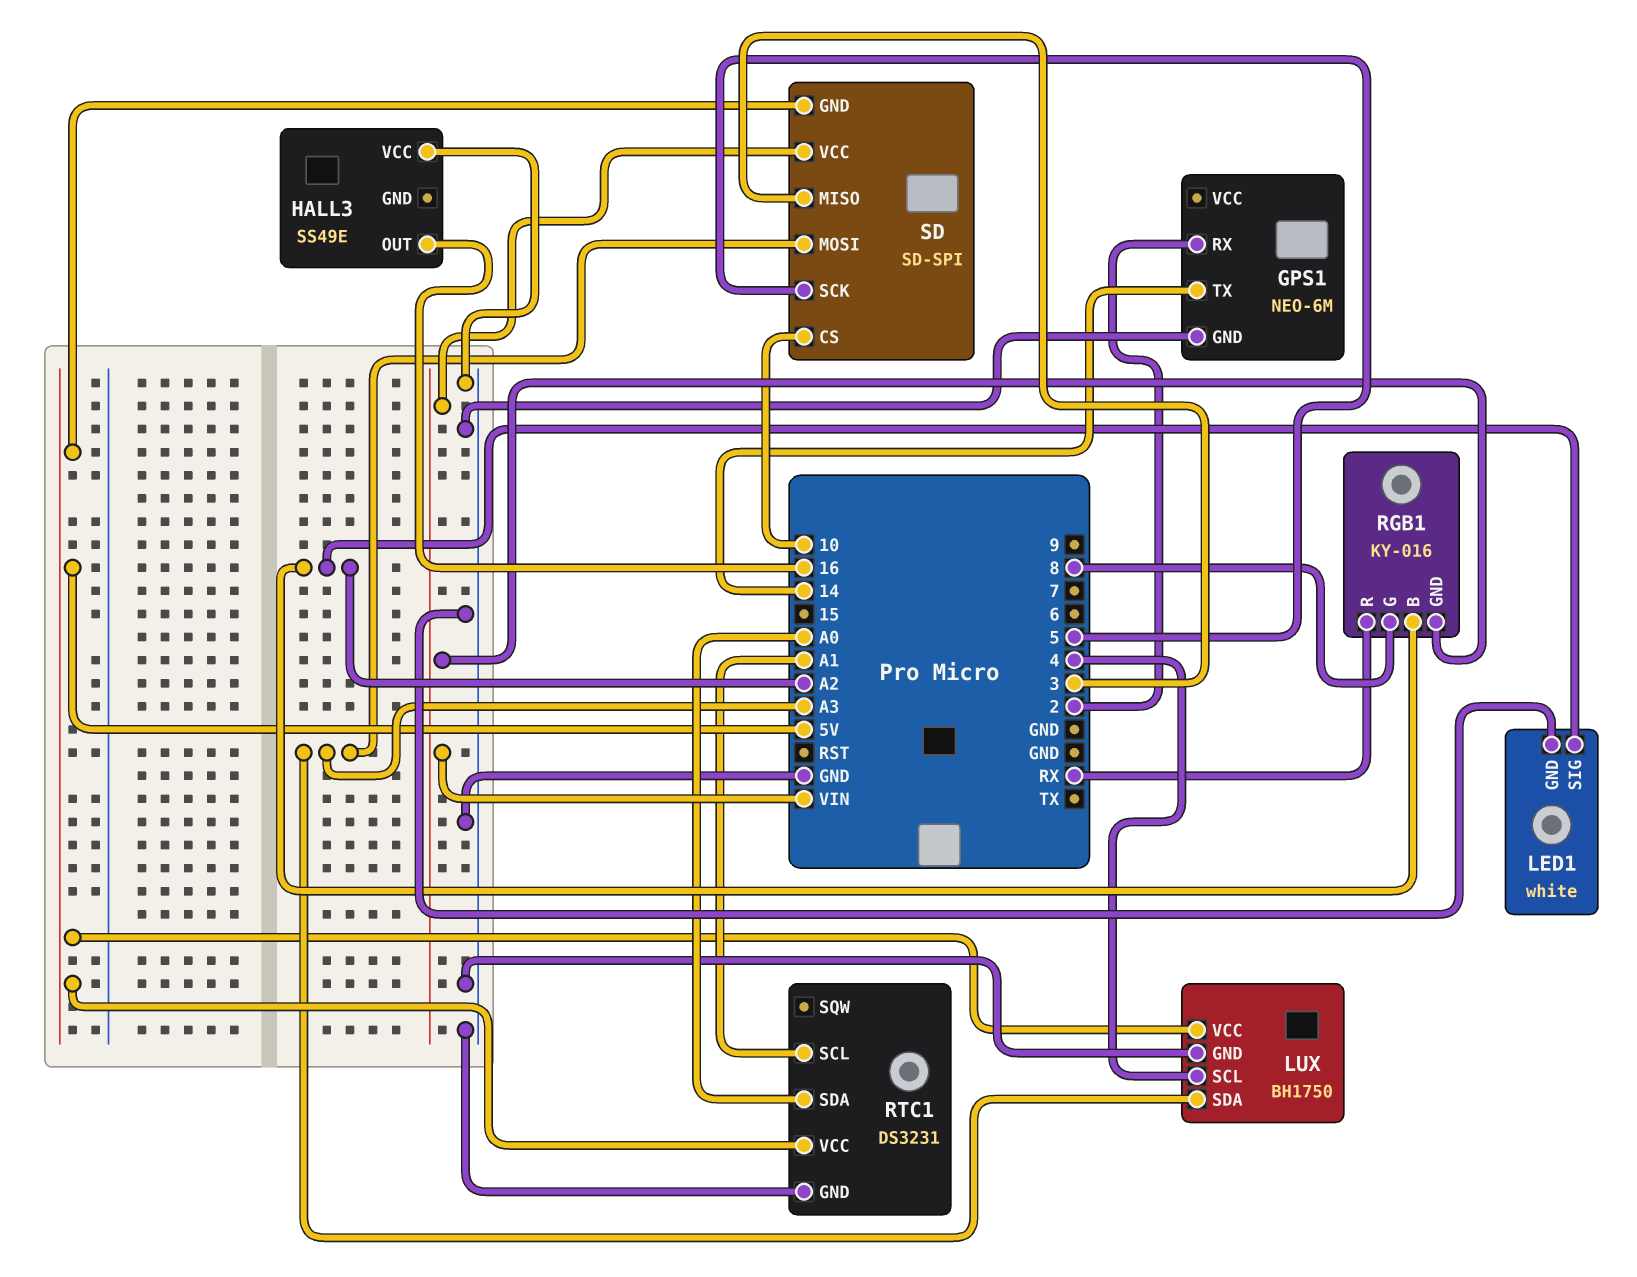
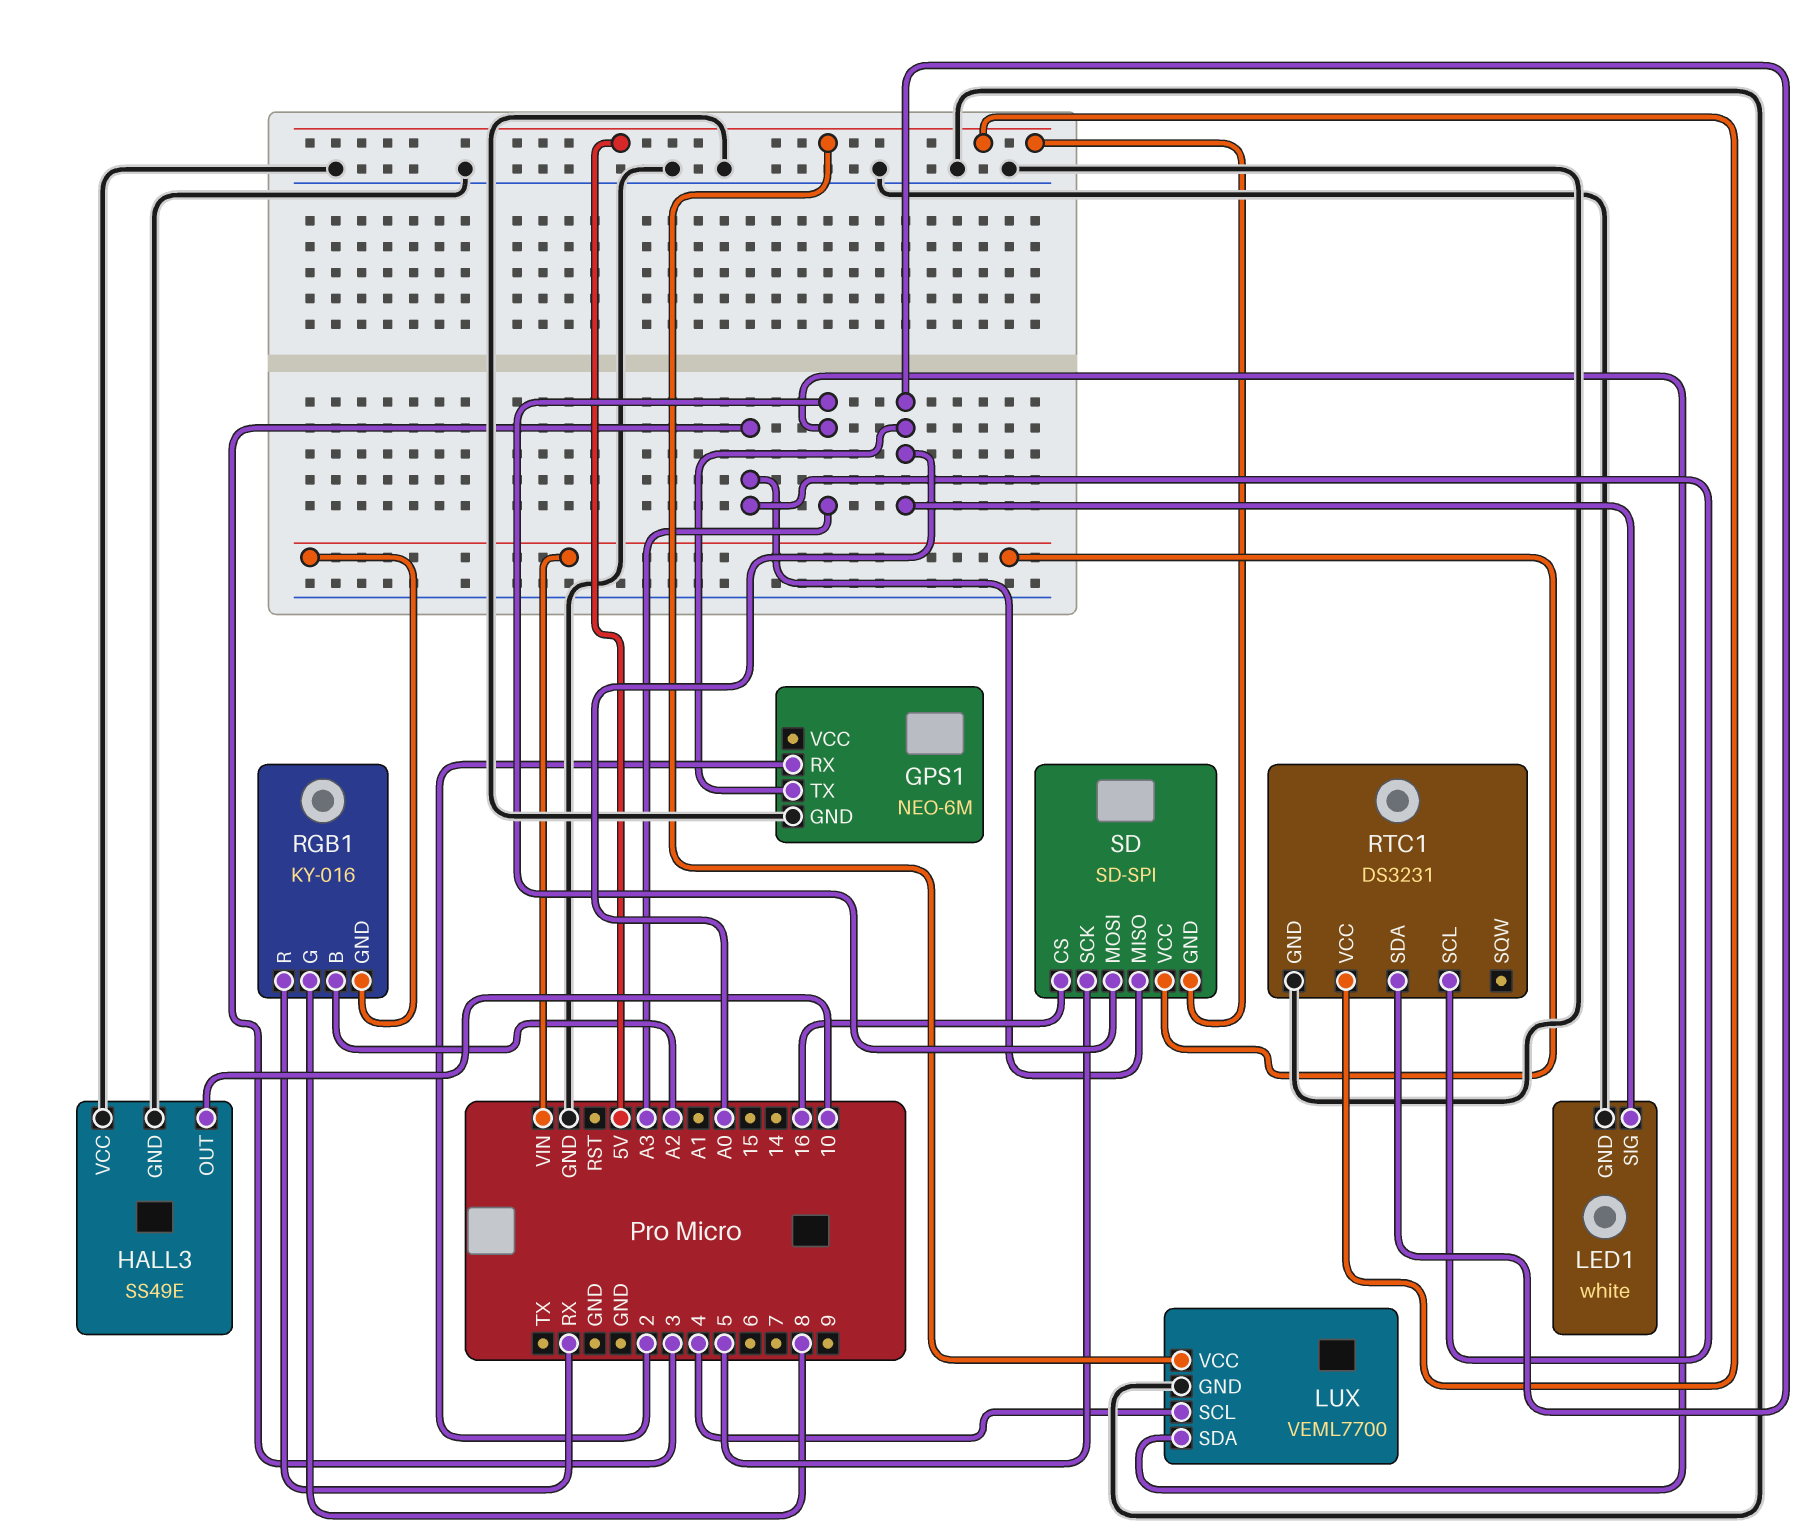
GPS1 pin TX: 14 -> A0
HALL3 pin GND: none -> GND
HALL3 pin OUT: 16 -> 10
LED1 pin SIG: A2 -> A0
LUX: BH1750 -> VEML7700
RTC1 pin SCL: A1 -> 3
SD pin CS: 10 -> 16

